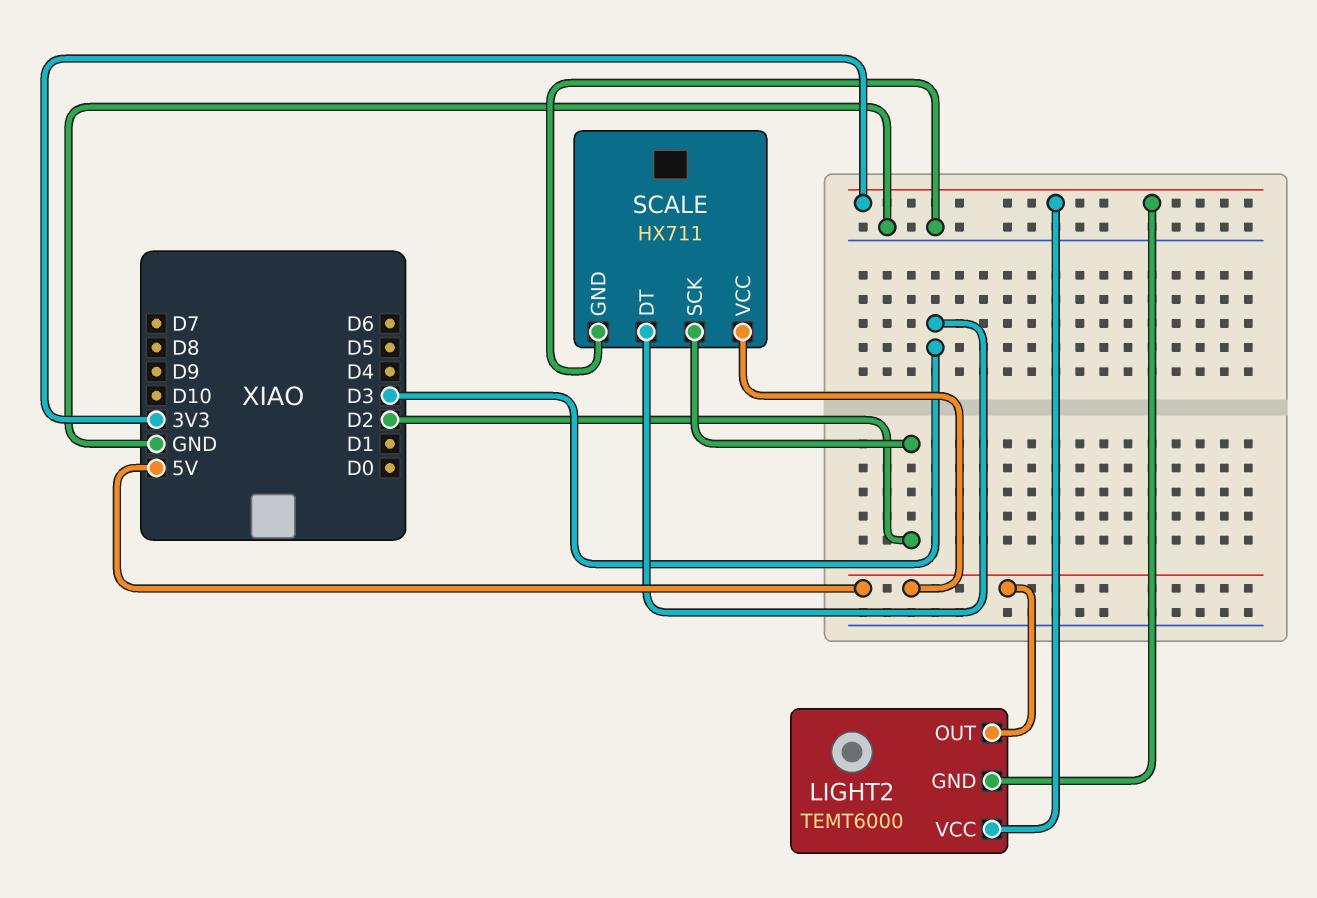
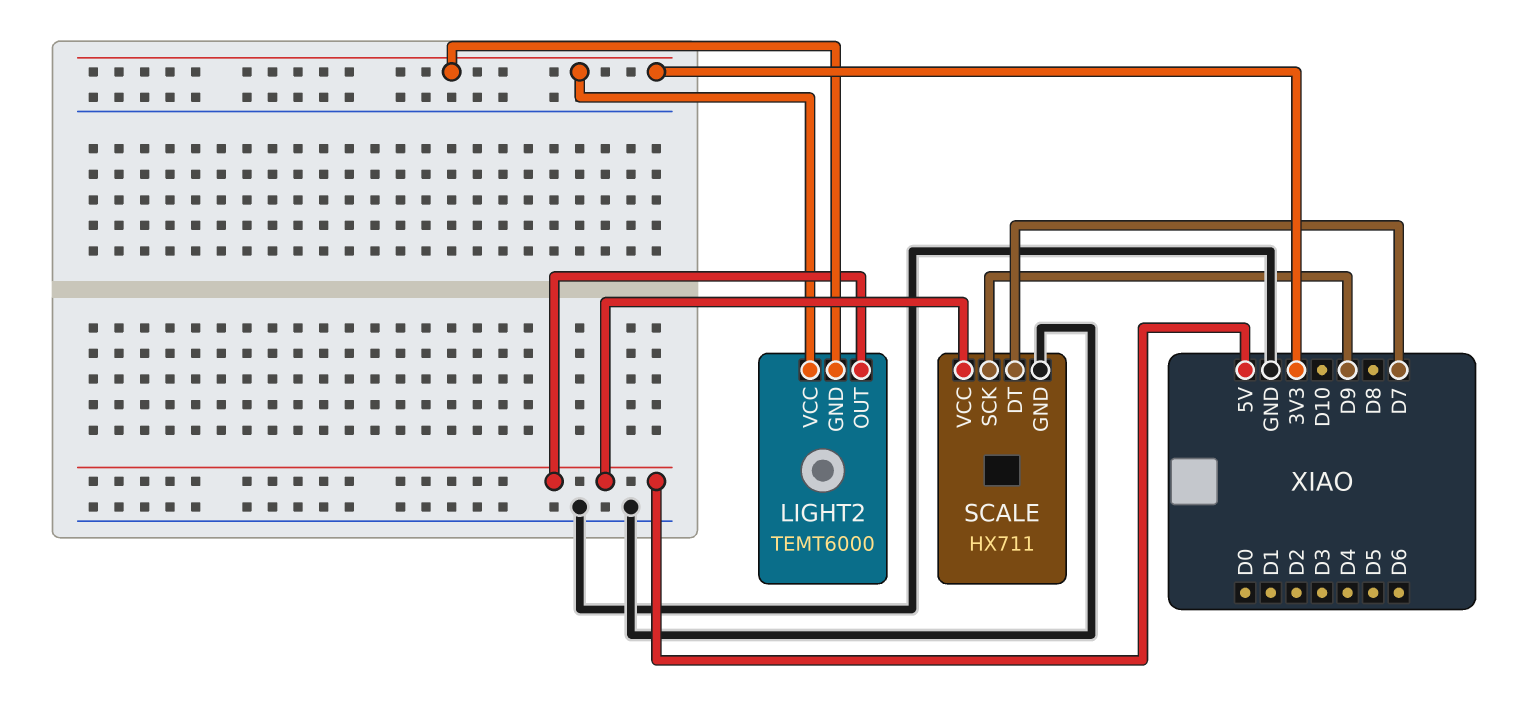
SCALE pin DT: D3 -> D7
SCALE pin SCK: D2 -> D9

